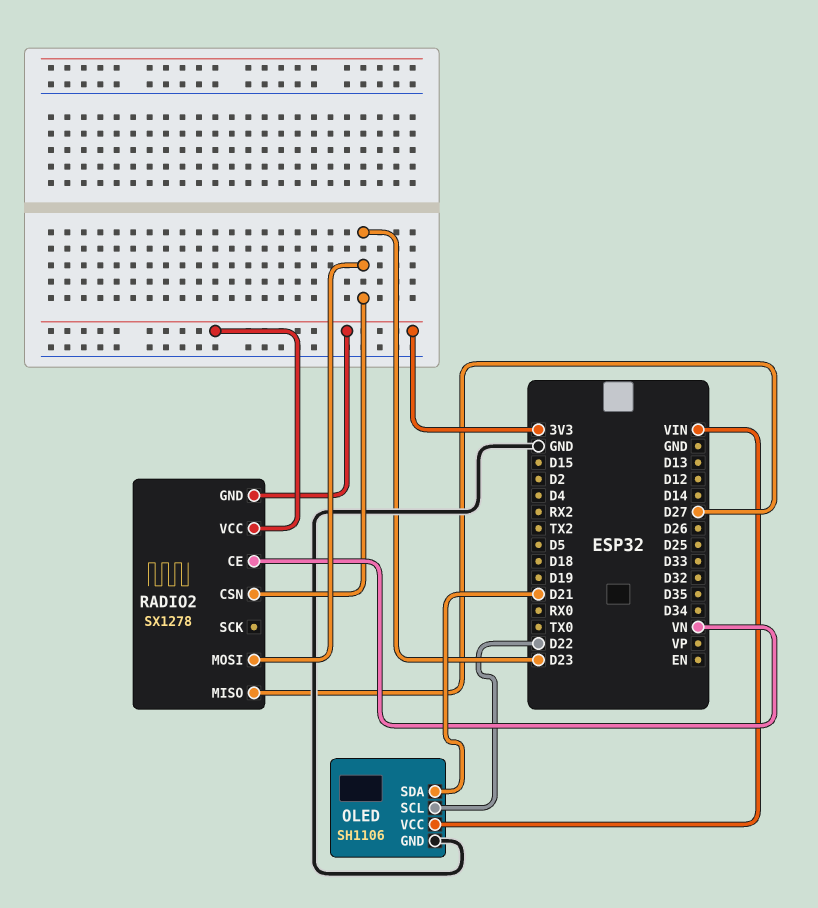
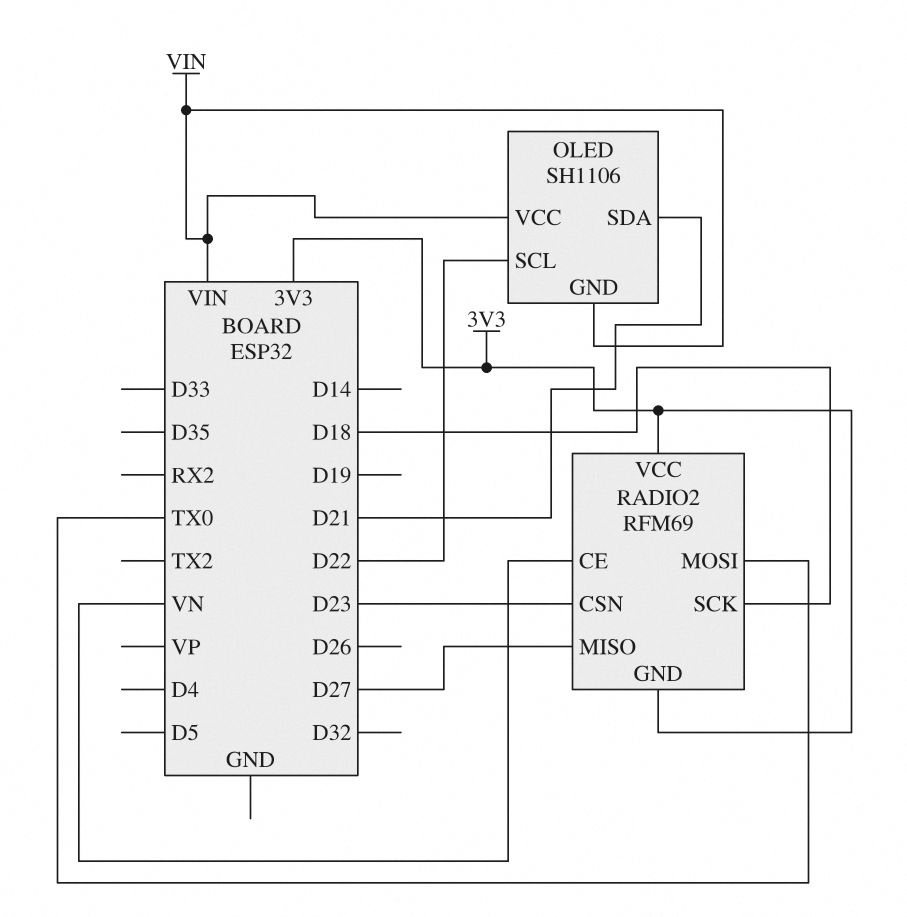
OLED pin GND: GND -> VIN
RADIO2: SX1278 -> RFM69
RADIO2 pin MOSI: D23 -> TX0
RADIO2 pin SCK: none -> D18

